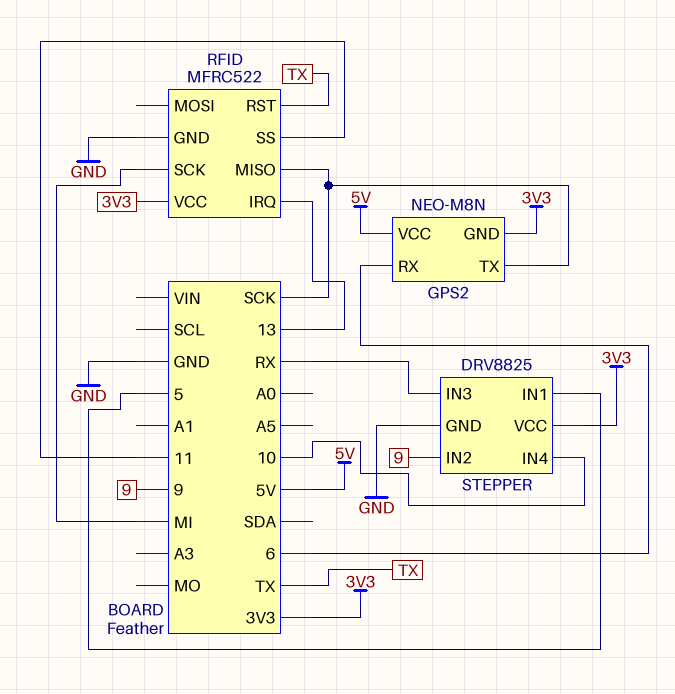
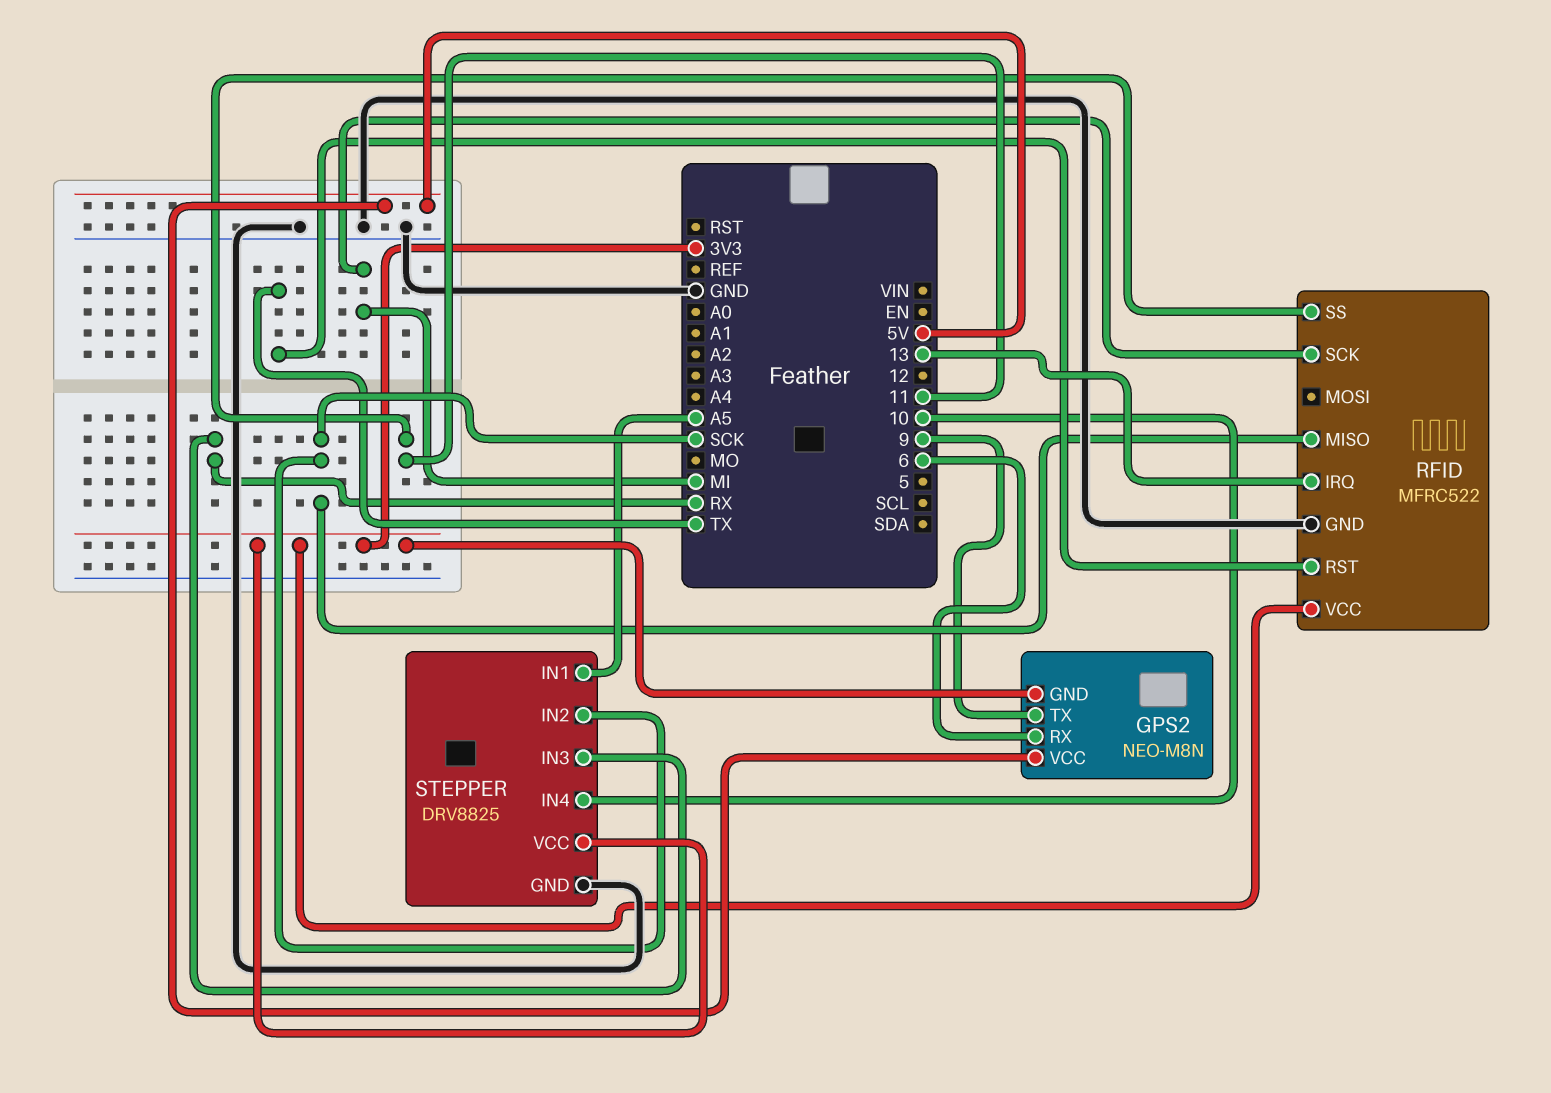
GPS2 pin TX: SCK -> 9
STEPPER pin IN1: 5 -> A5
STEPPER pin IN2: 9 -> SCK

